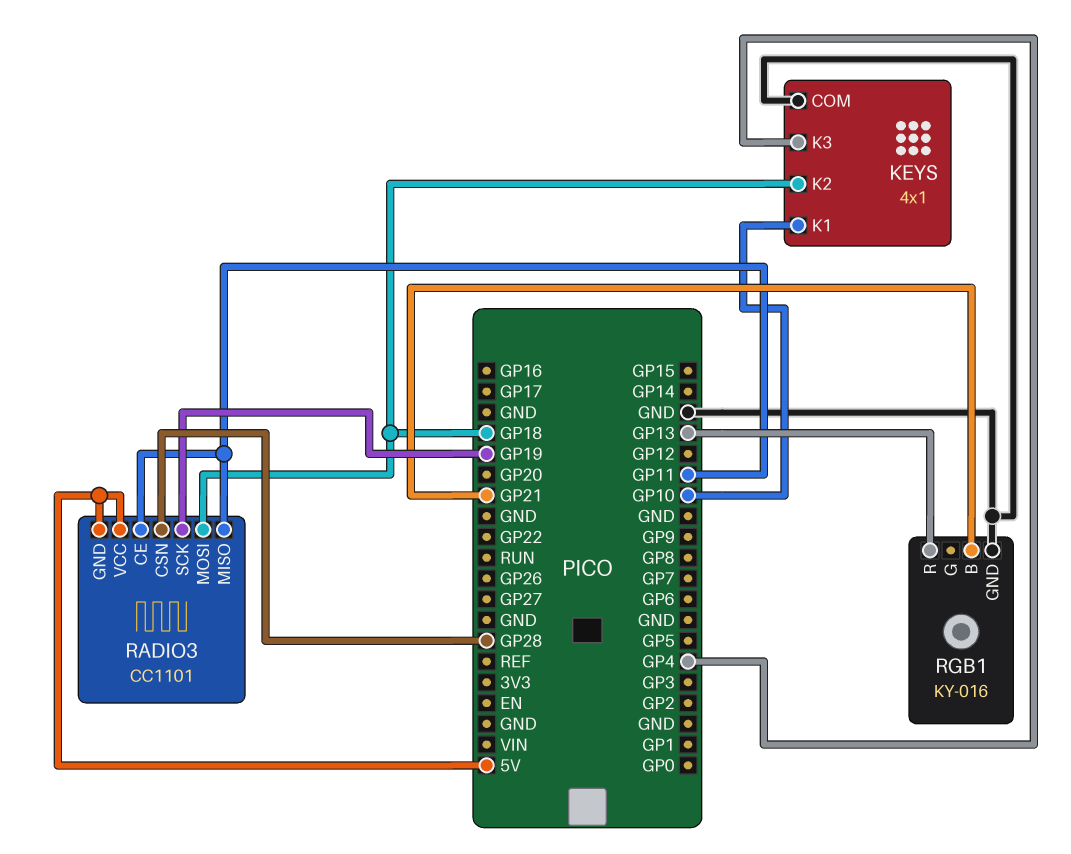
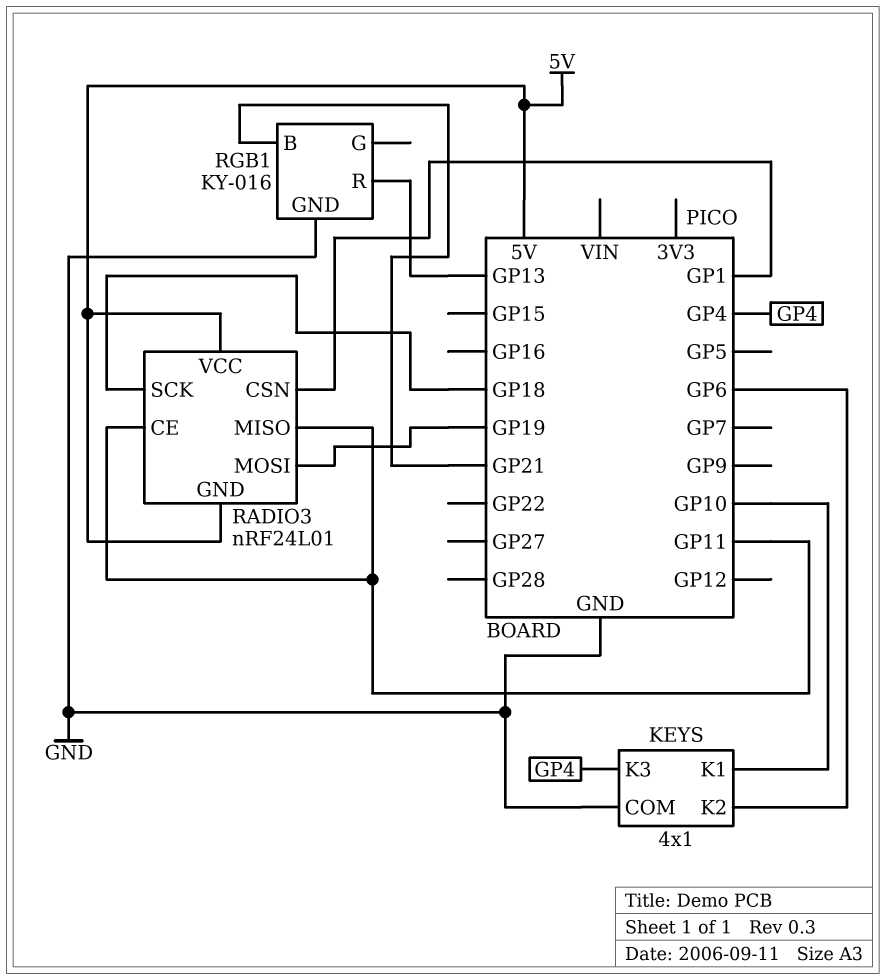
KEYS pin K2: GP18 -> GP6
RADIO3: CC1101 -> nRF24L01
RADIO3 pin CSN: GP28 -> GP1
RADIO3 pin MOSI: GP18 -> GP19
RADIO3 pin SCK: GP19 -> GP18

